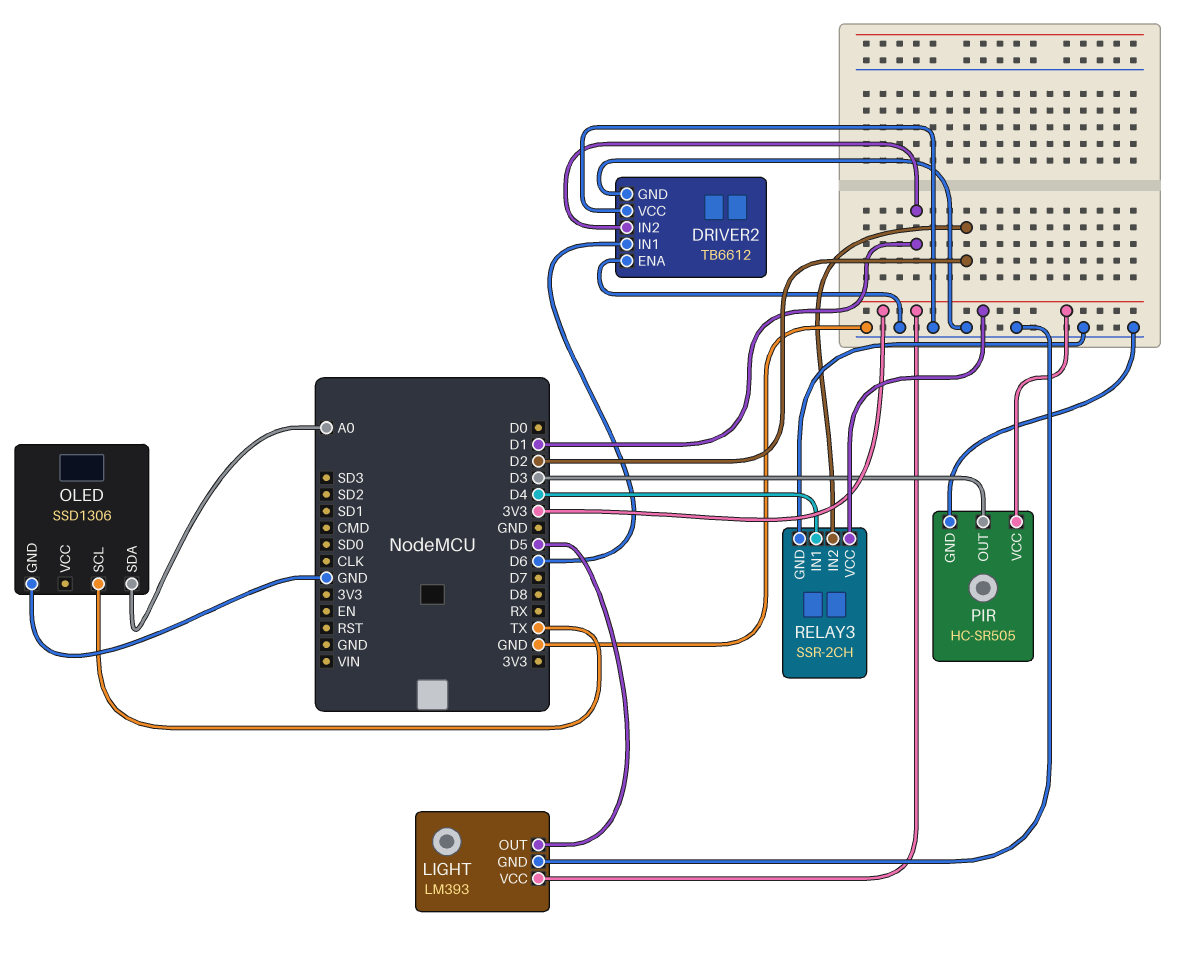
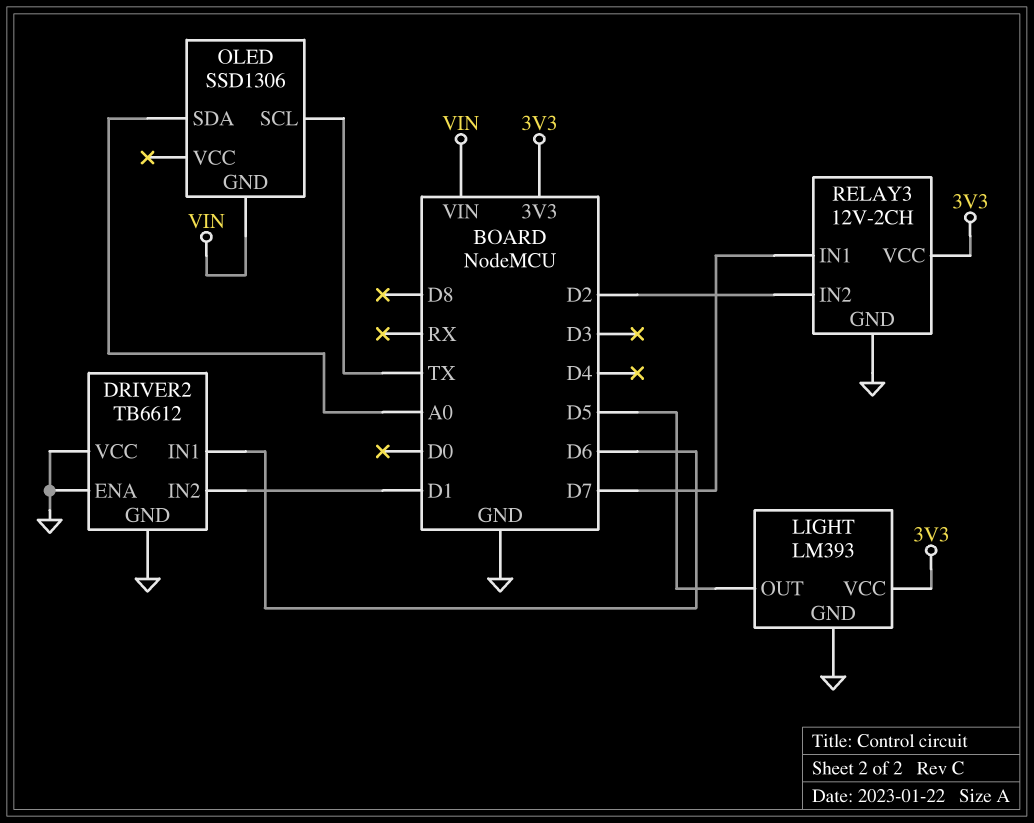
OLED pin GND: GND -> VIN
PIR: HC-SR505 -> none
PIR pin GND: GND -> none
PIR pin OUT: D3 -> none
PIR pin VCC: 3V3 -> none
RELAY3: SSR-2CH -> 12V-2CH
RELAY3 pin IN1: D4 -> D7

